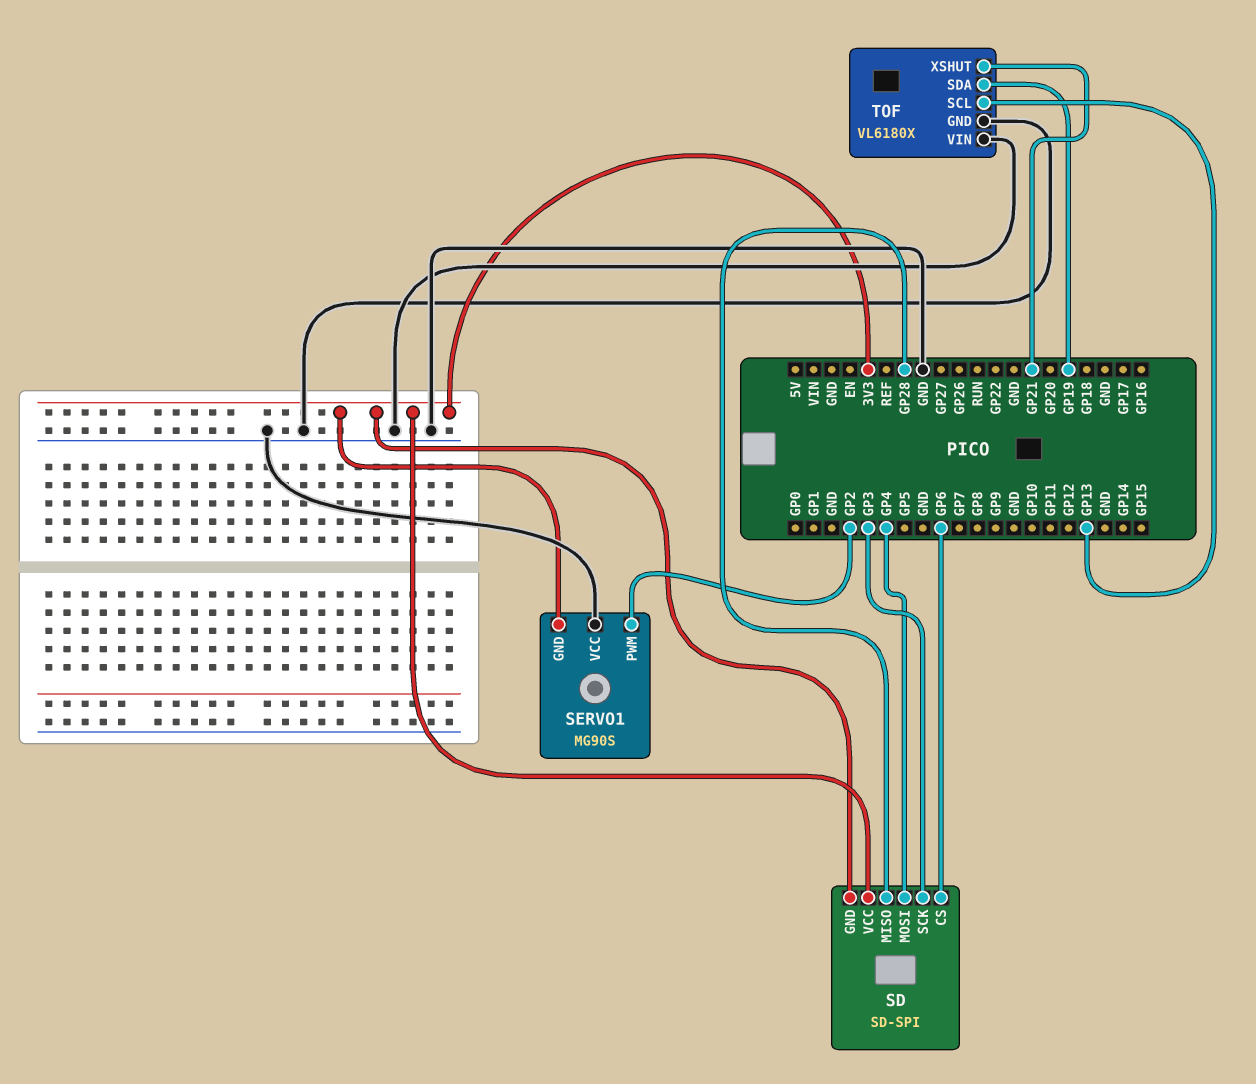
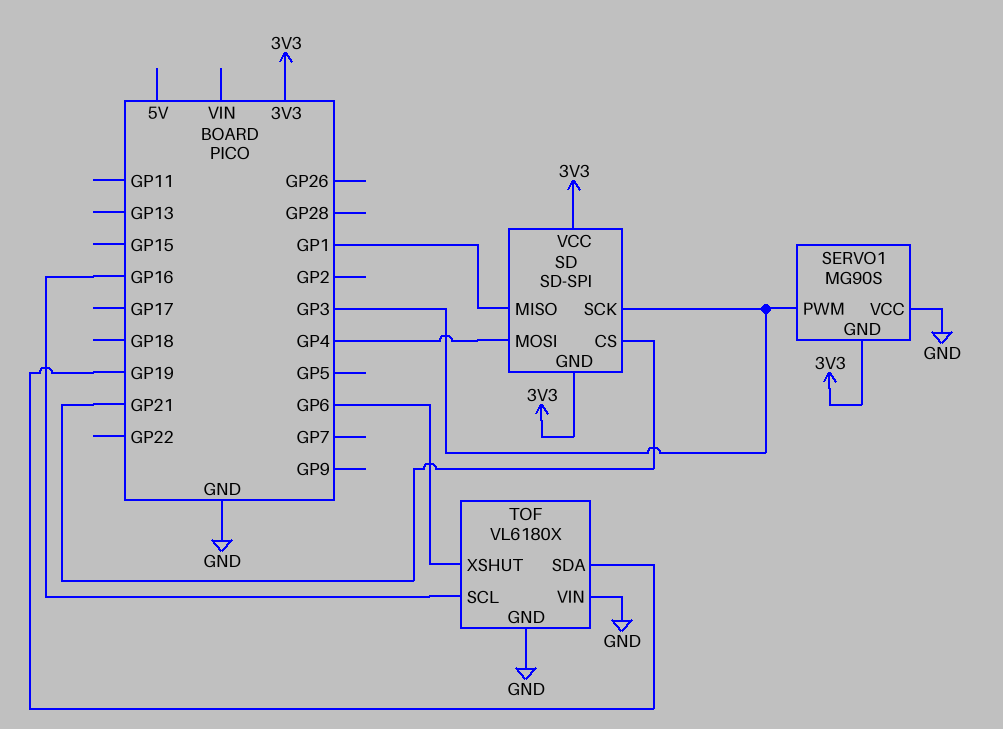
SD pin CS: GP6 -> GP21
SD pin MISO: GP28 -> GP1
SERVO1 pin PWM: GP2 -> GP3
TOF pin SCL: GP13 -> GP16
TOF pin XSHUT: GP21 -> GP6

